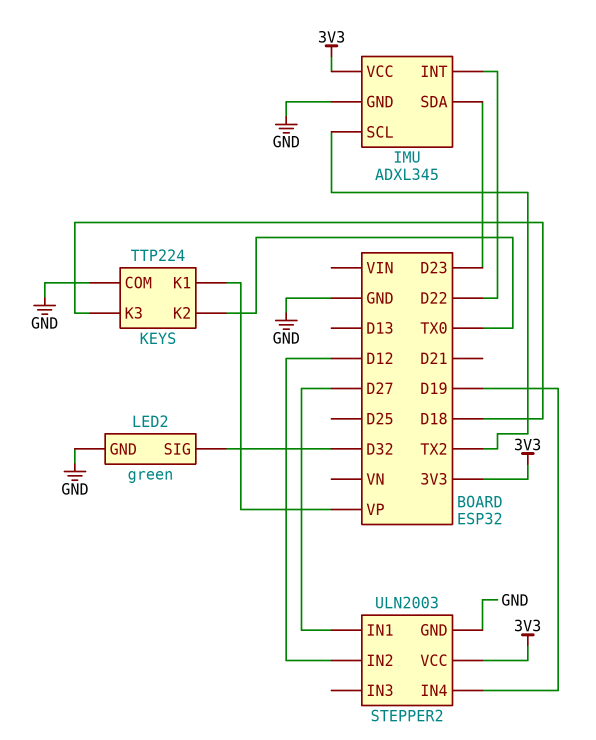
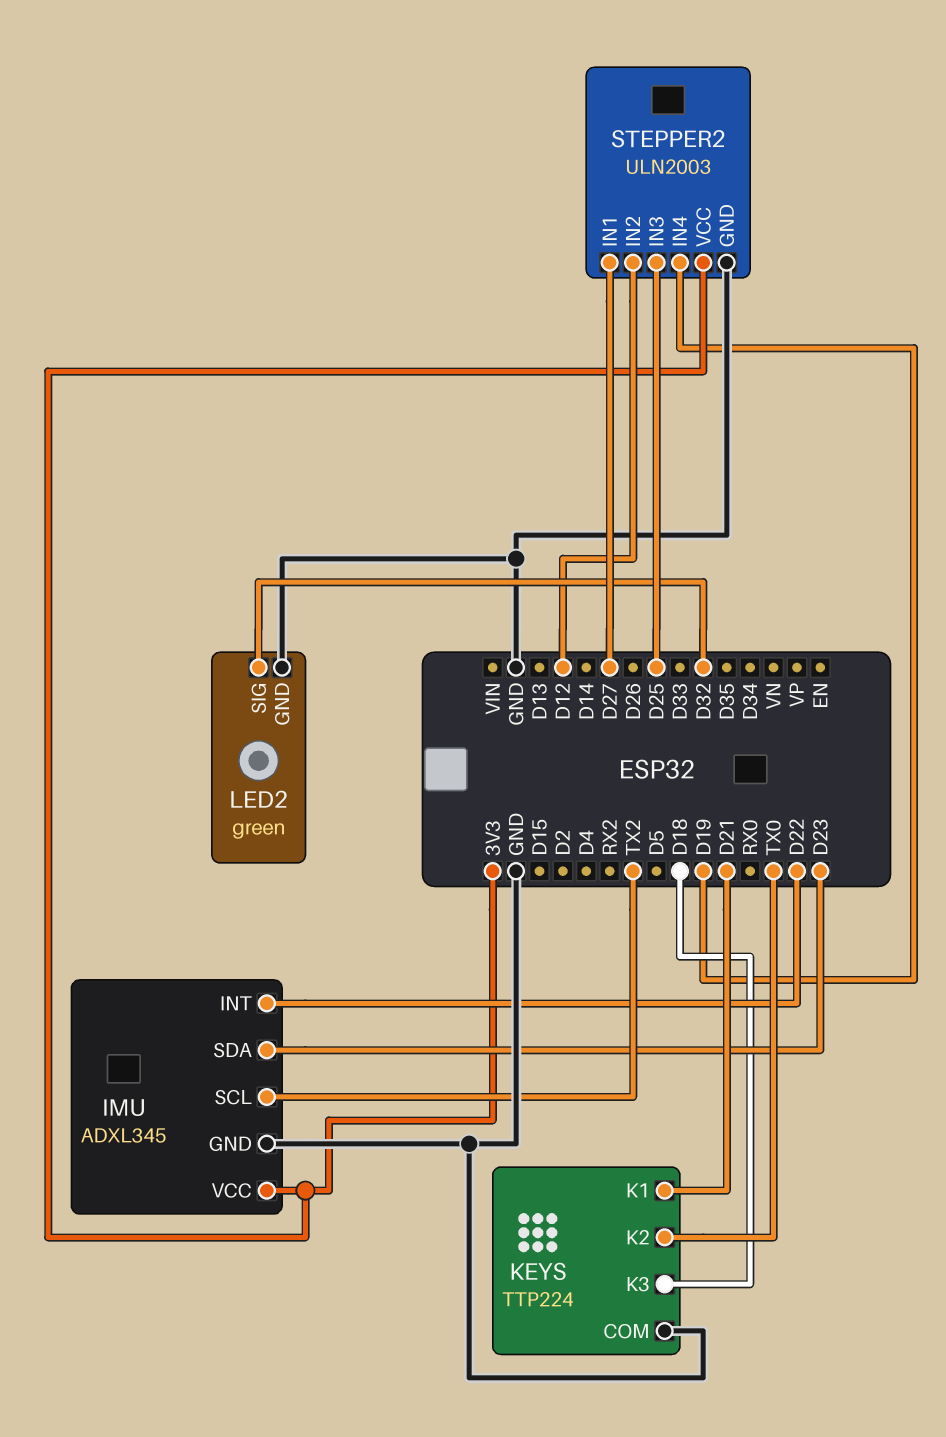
KEYS pin K1: VP -> D21
STEPPER2 pin IN3: none -> D25

